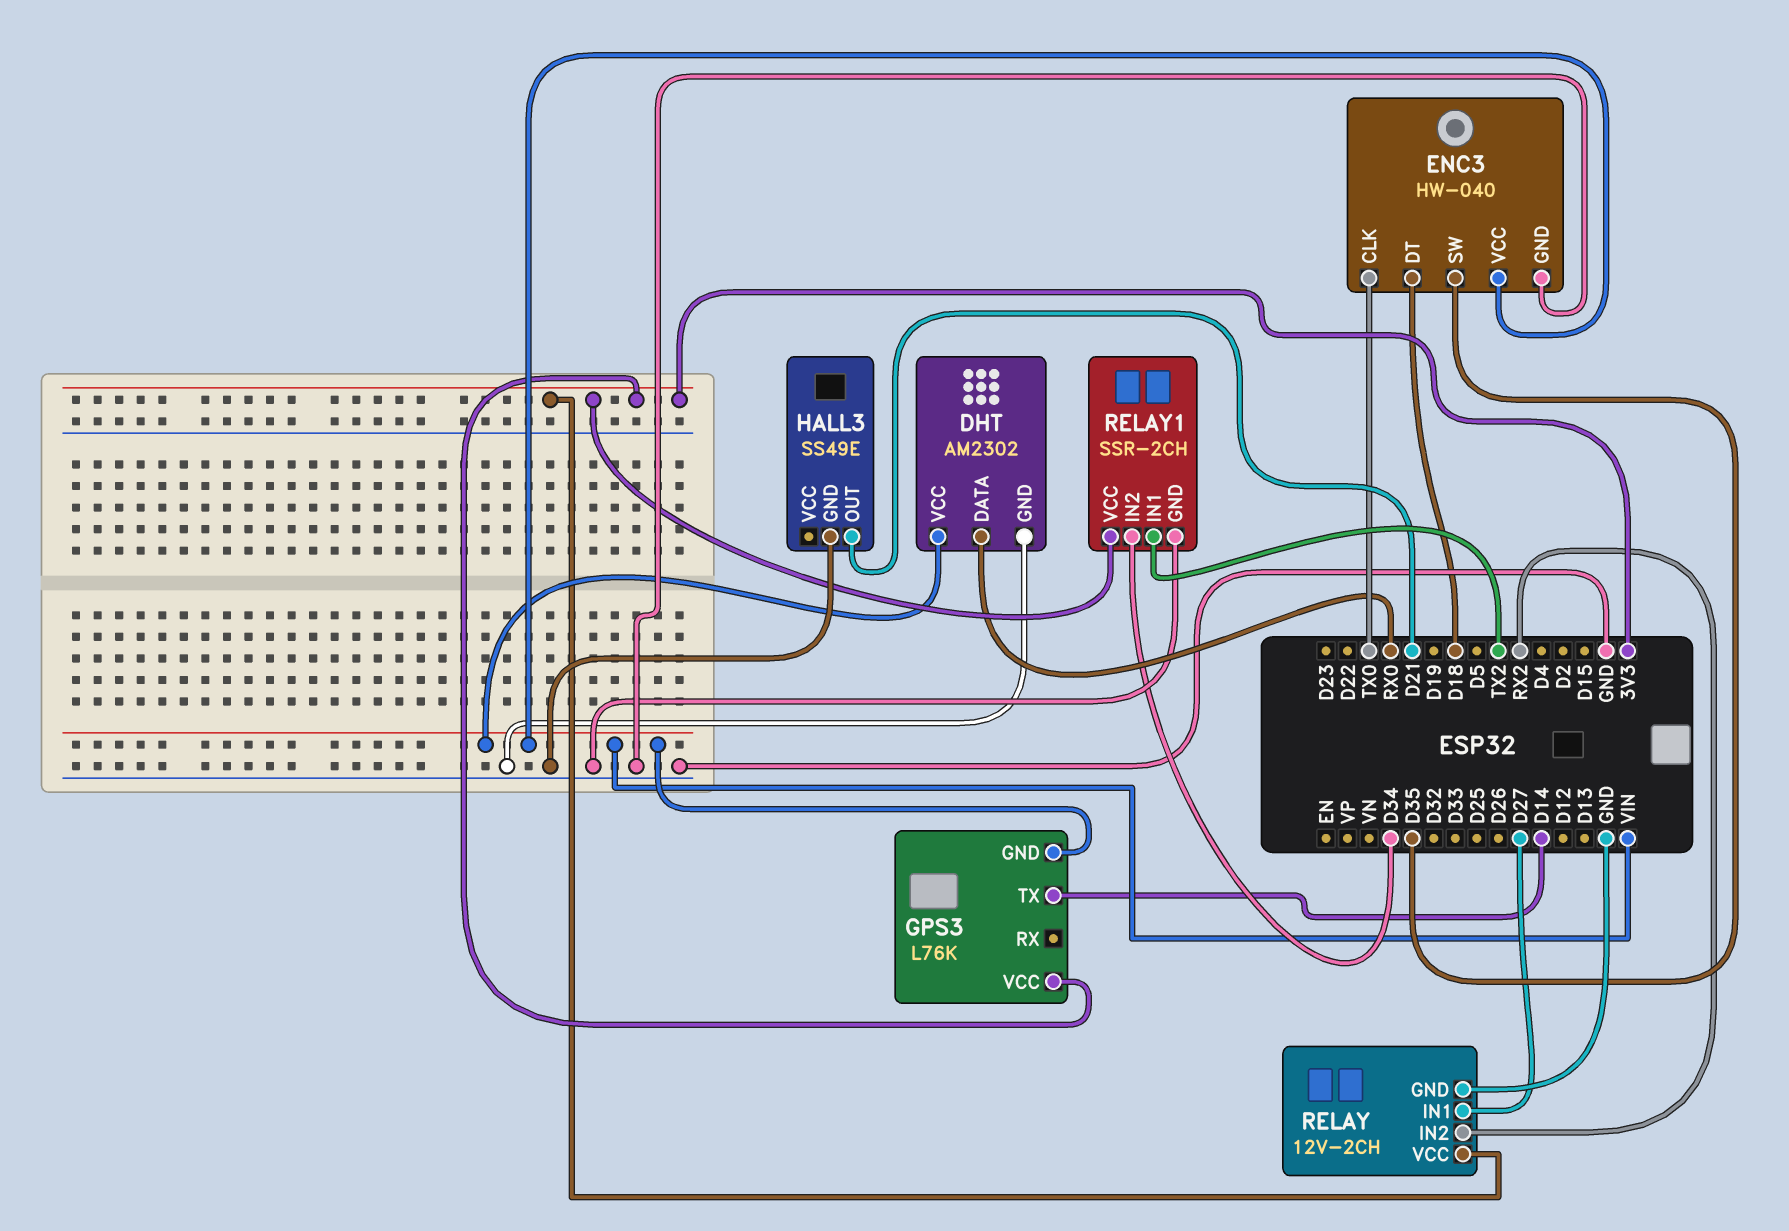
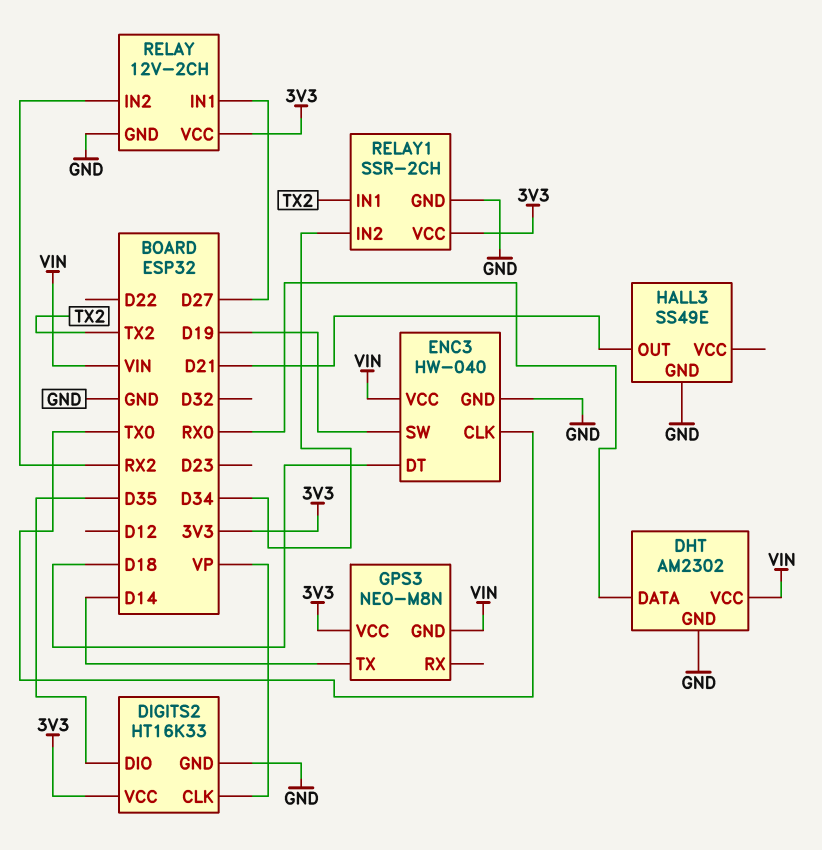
DIGITS2: none -> HT16K33
DIGITS2 pin CLK: none -> VP
DIGITS2 pin DIO: none -> D35
DIGITS2 pin GND: none -> GND
DIGITS2 pin VCC: none -> 3V3
ENC3 pin SW: D35 -> D19
GPS3: L76K -> NEO-M8N

